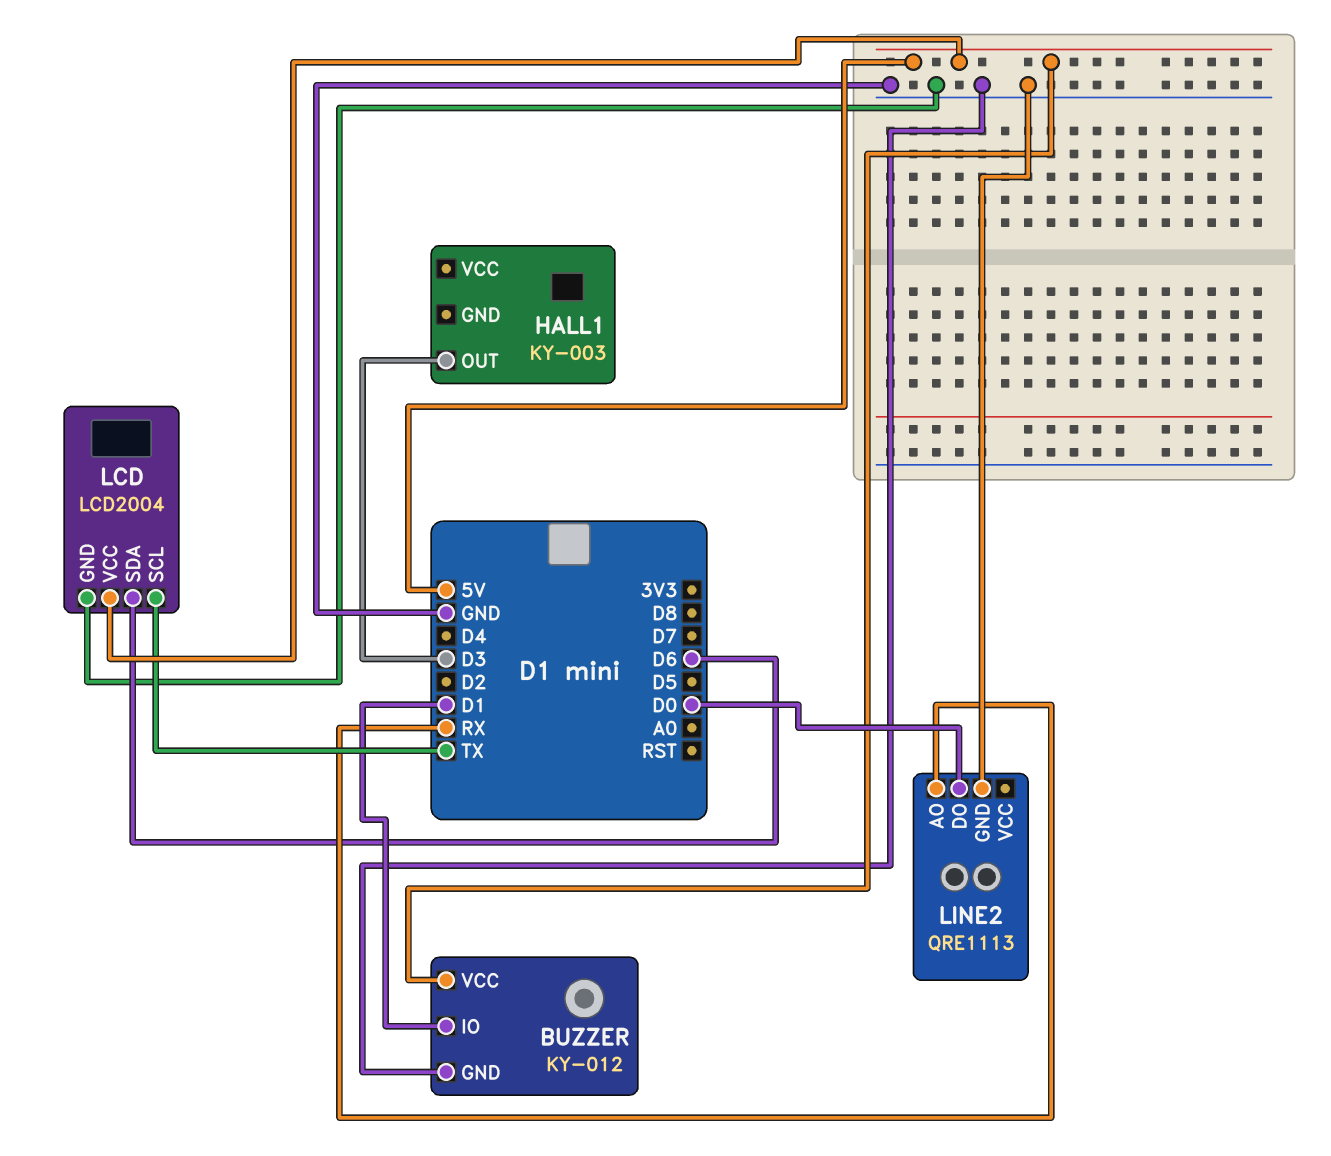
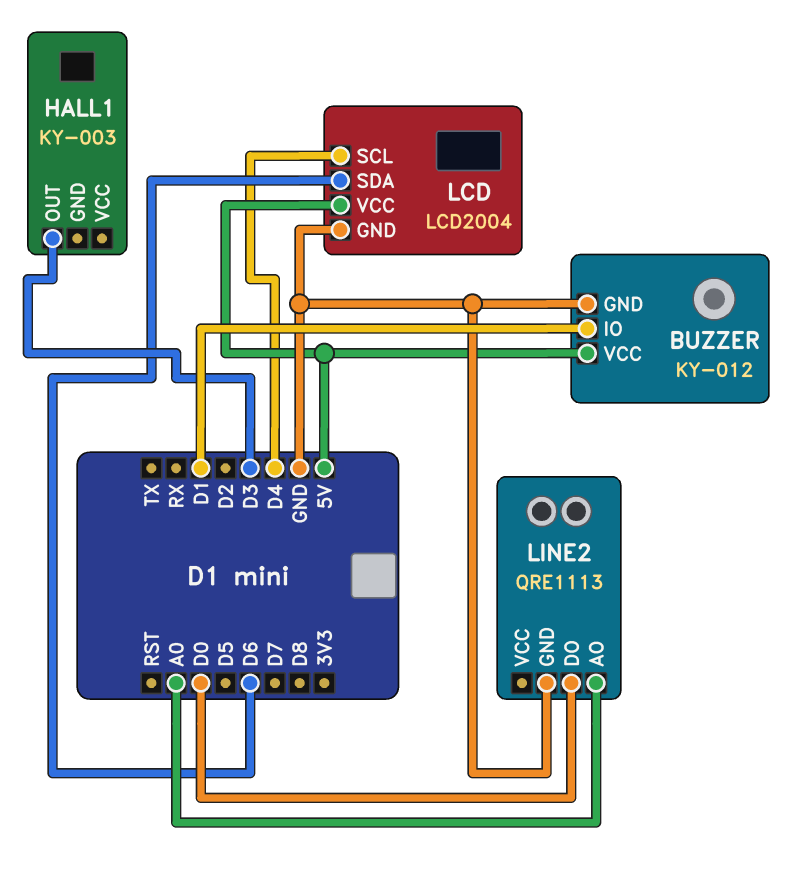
LCD pin SCL: TX -> D4
LINE2 pin AO: RX -> A0

